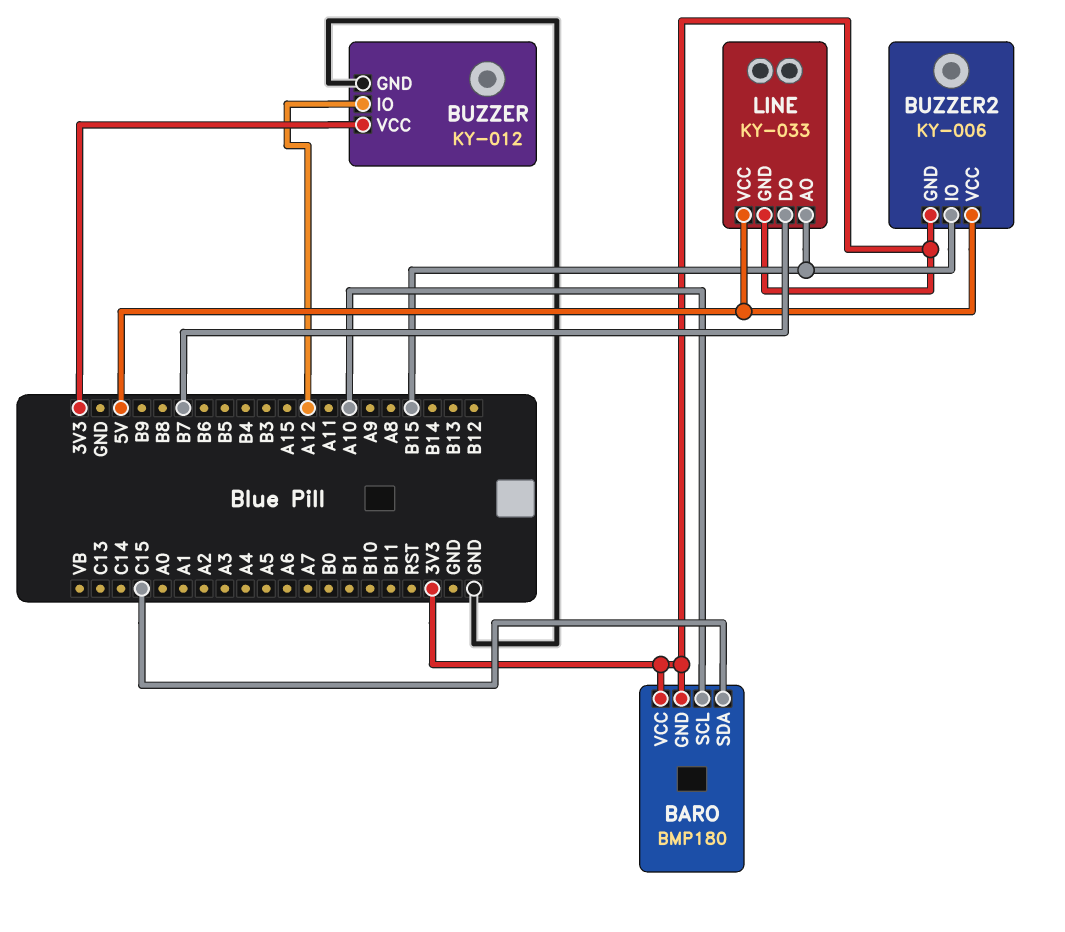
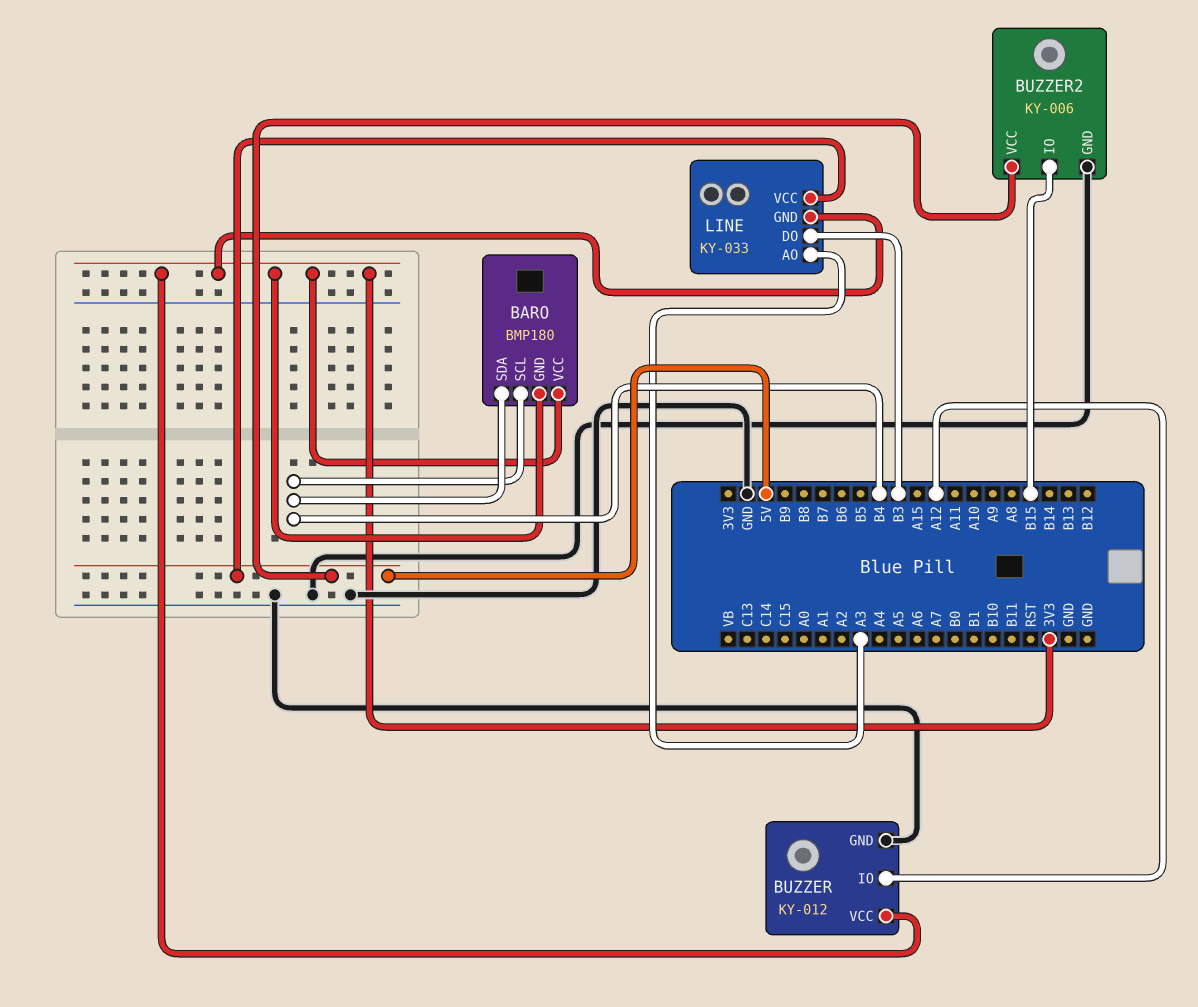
BARO pin SCL: A10 -> B4
BARO pin SDA: C15 -> B4
BUZZER2 pin GND: 3V3 -> GND
LINE pin AO: B15 -> A3
LINE pin DO: B7 -> B3

